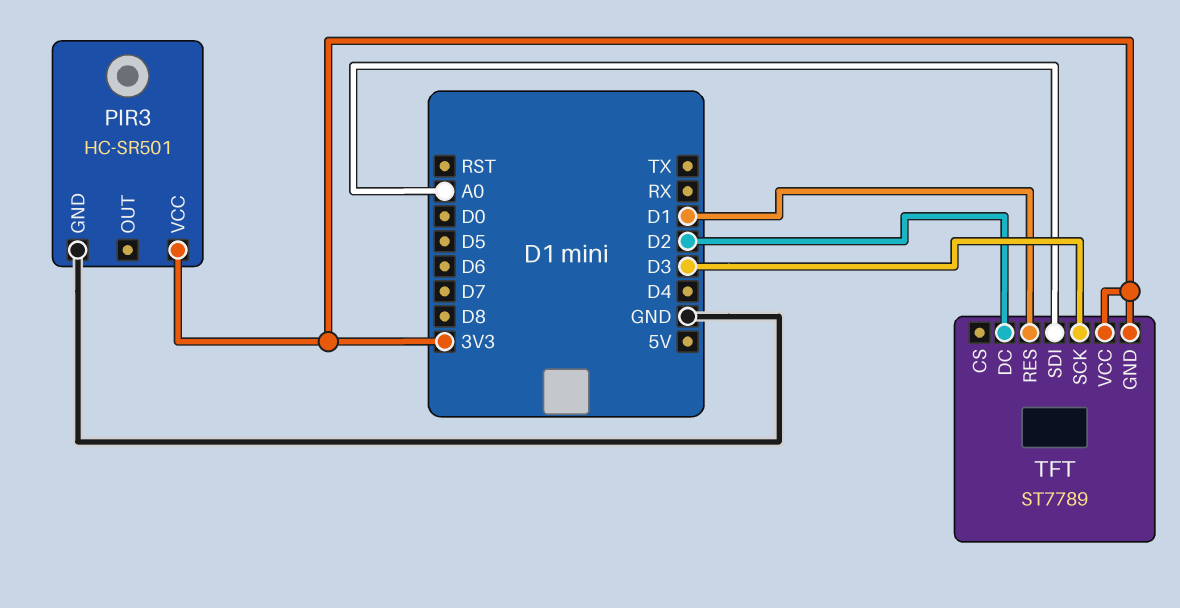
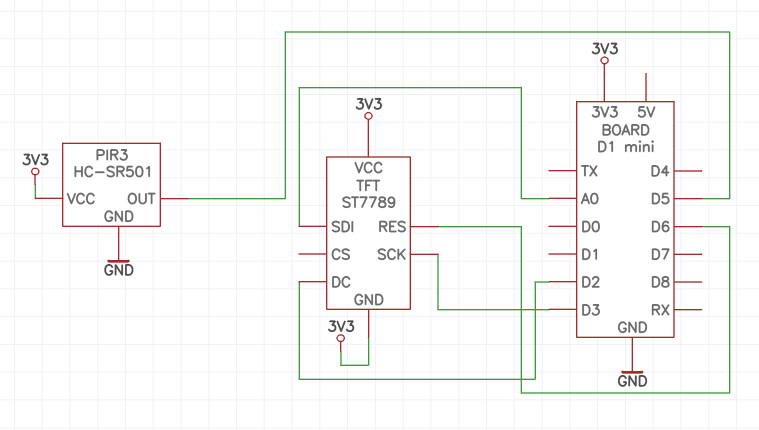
PIR3 pin OUT: none -> D5
TFT pin RES: D1 -> D6

